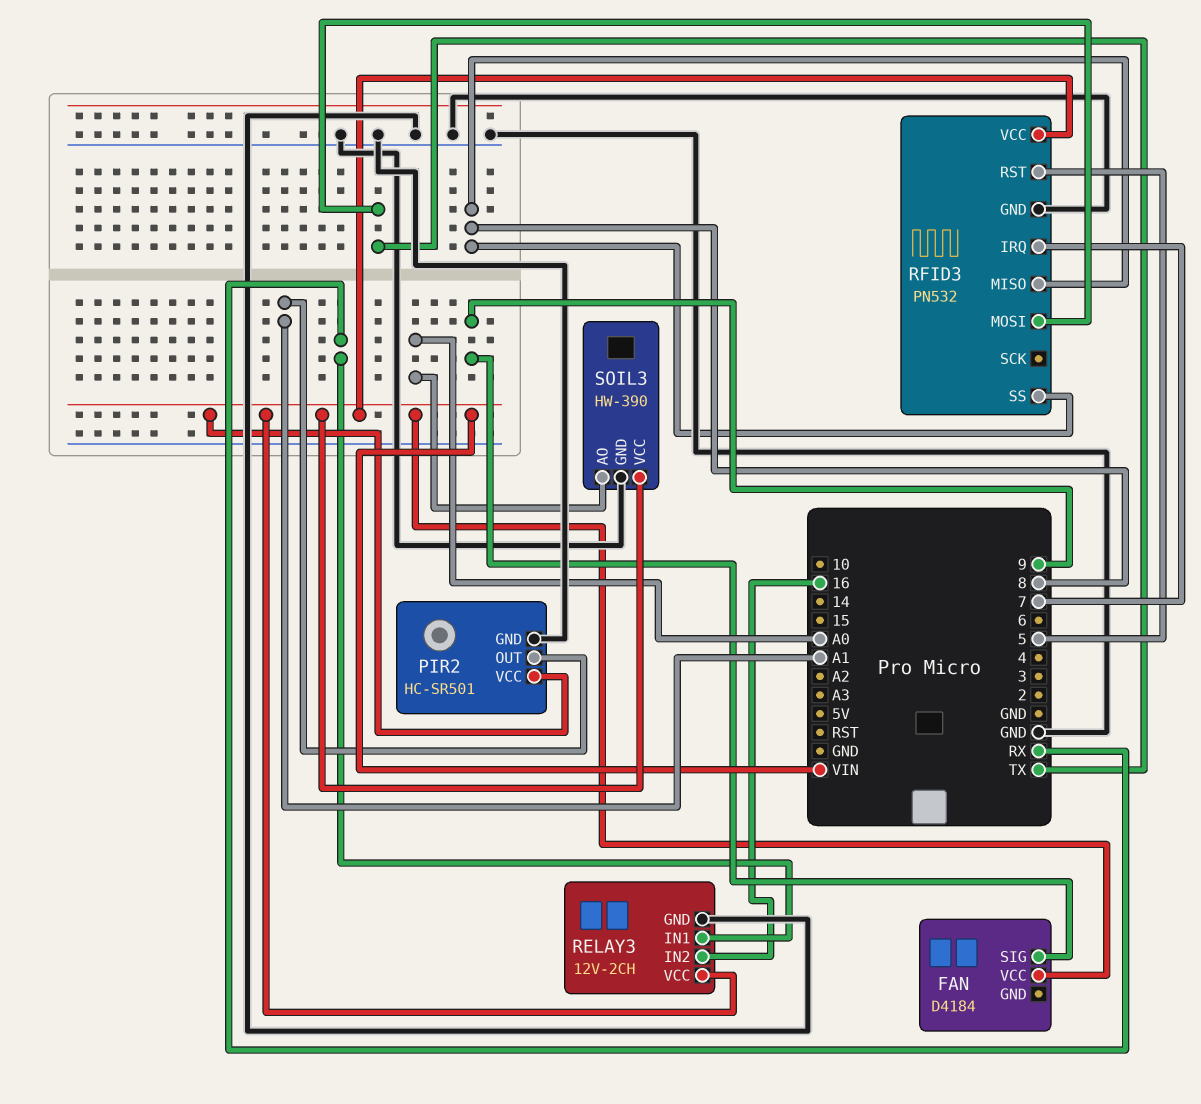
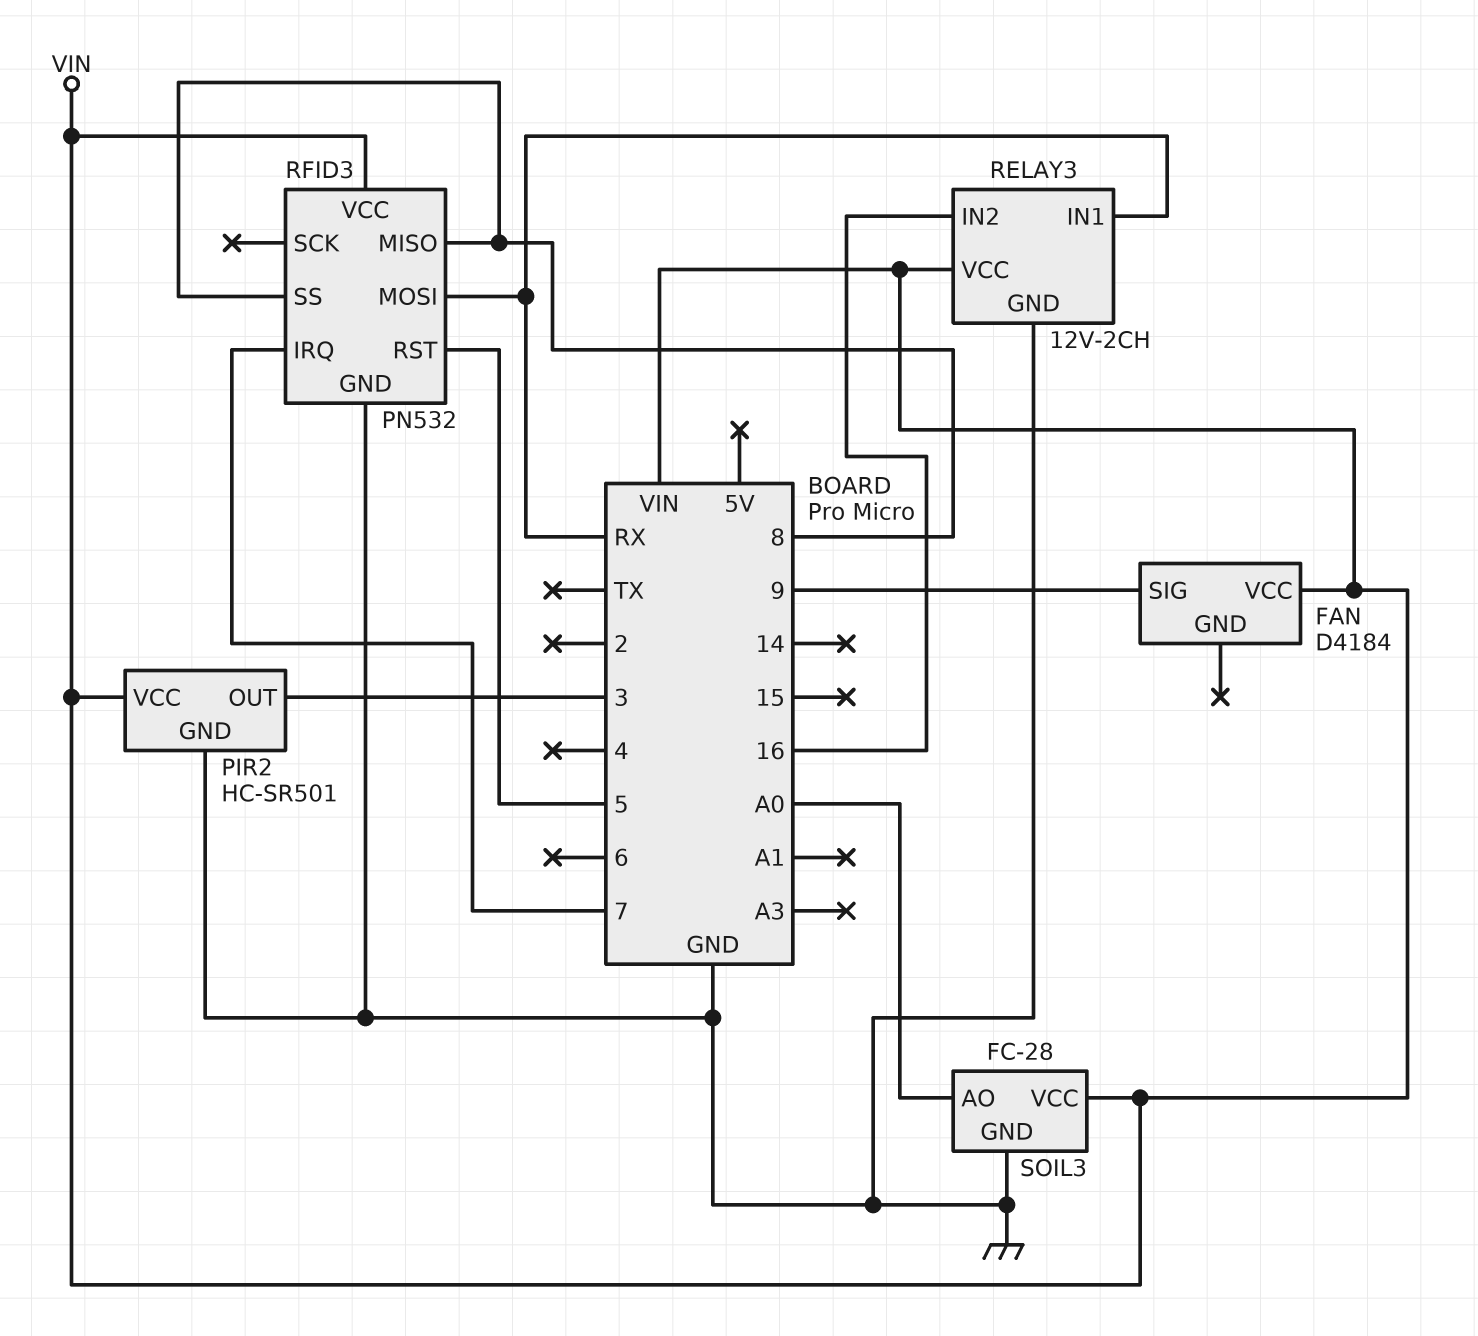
PIR2 pin OUT: A1 -> 3
RFID3 pin MOSI: TX -> RX
SOIL3: HW-390 -> FC-28

